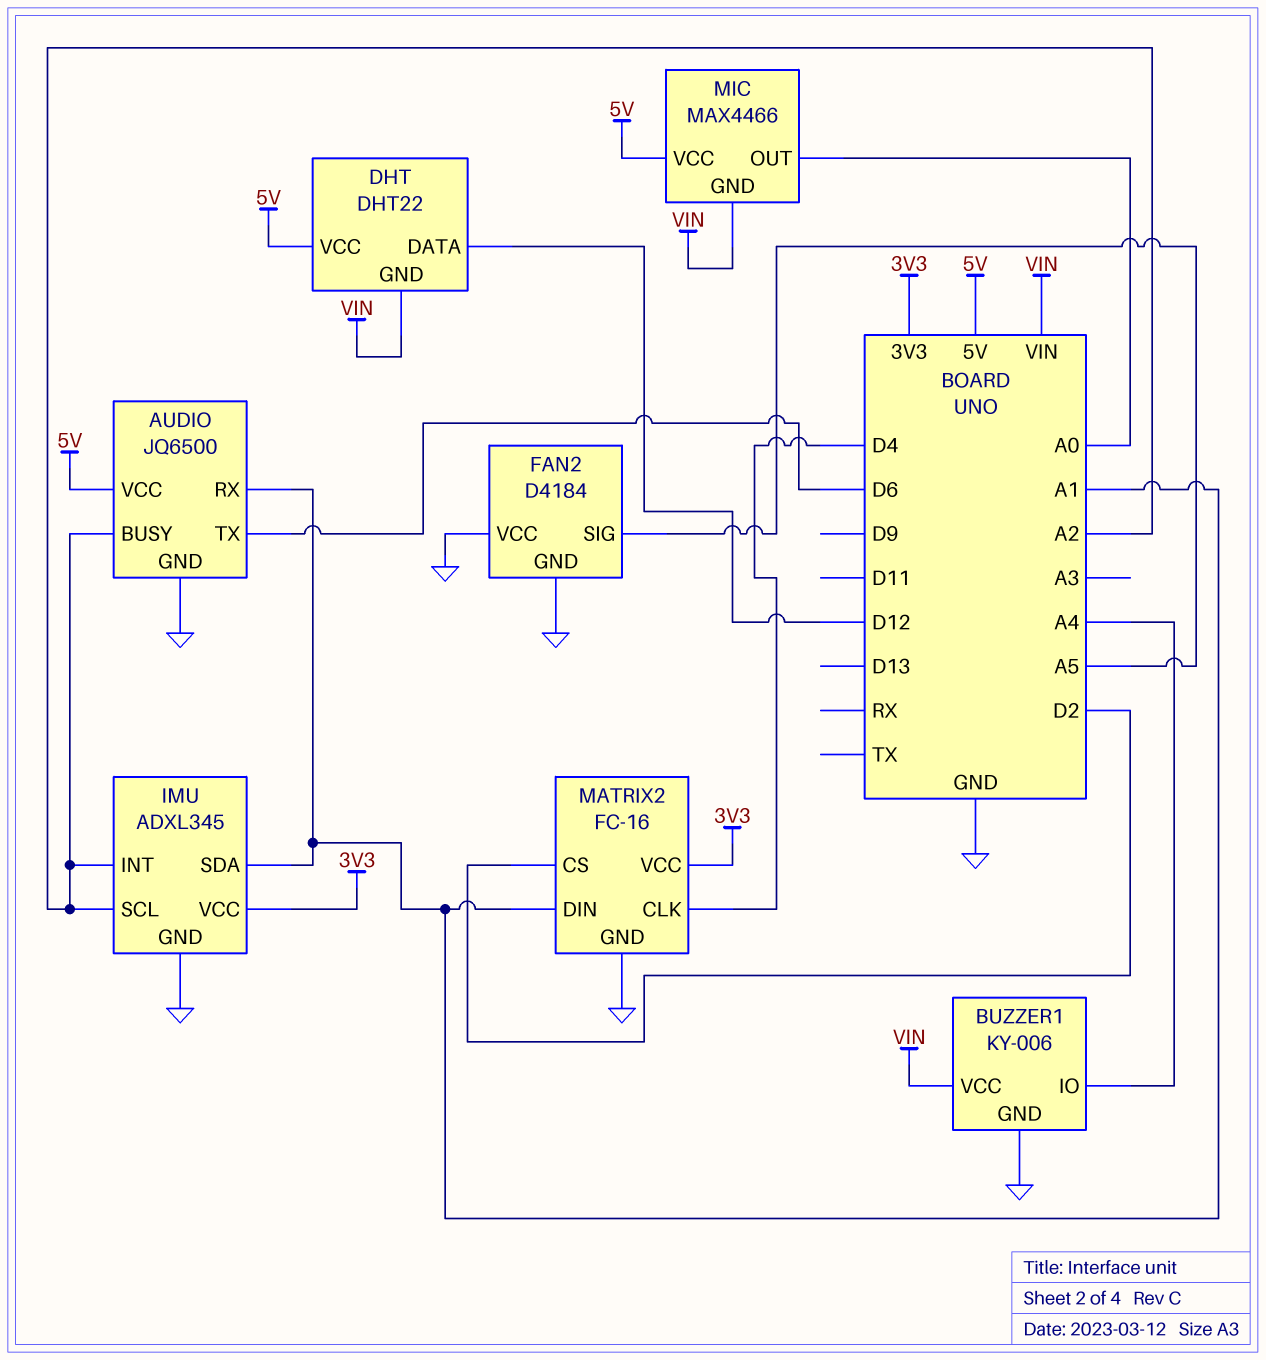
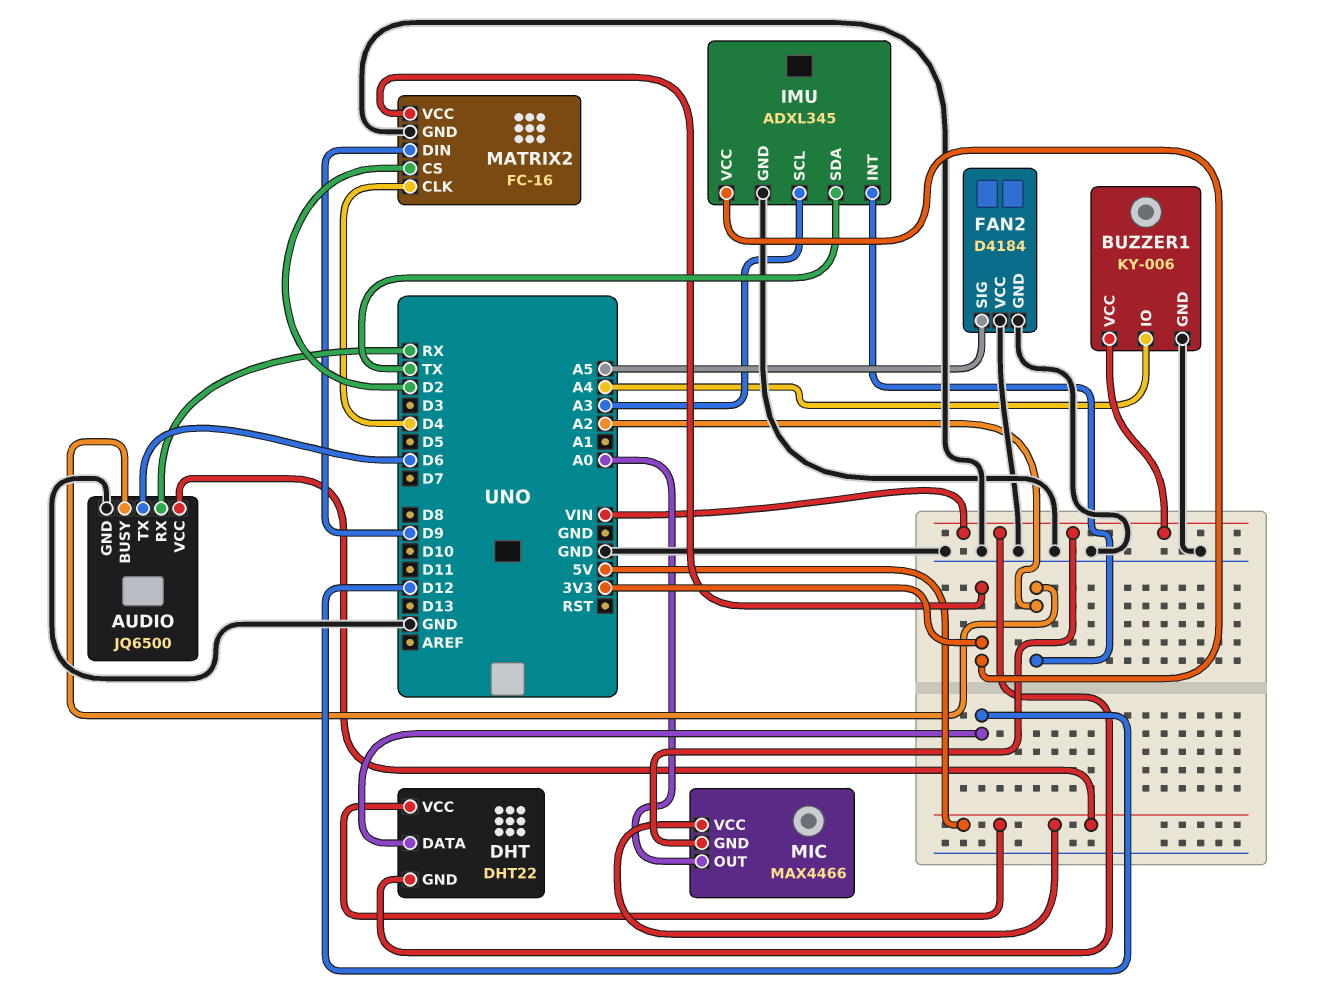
AUDIO pin RX: A1 -> RX
IMU pin SCL: A2 -> A3
IMU pin SDA: A1 -> TX
MATRIX2 pin DIN: A1 -> D9

